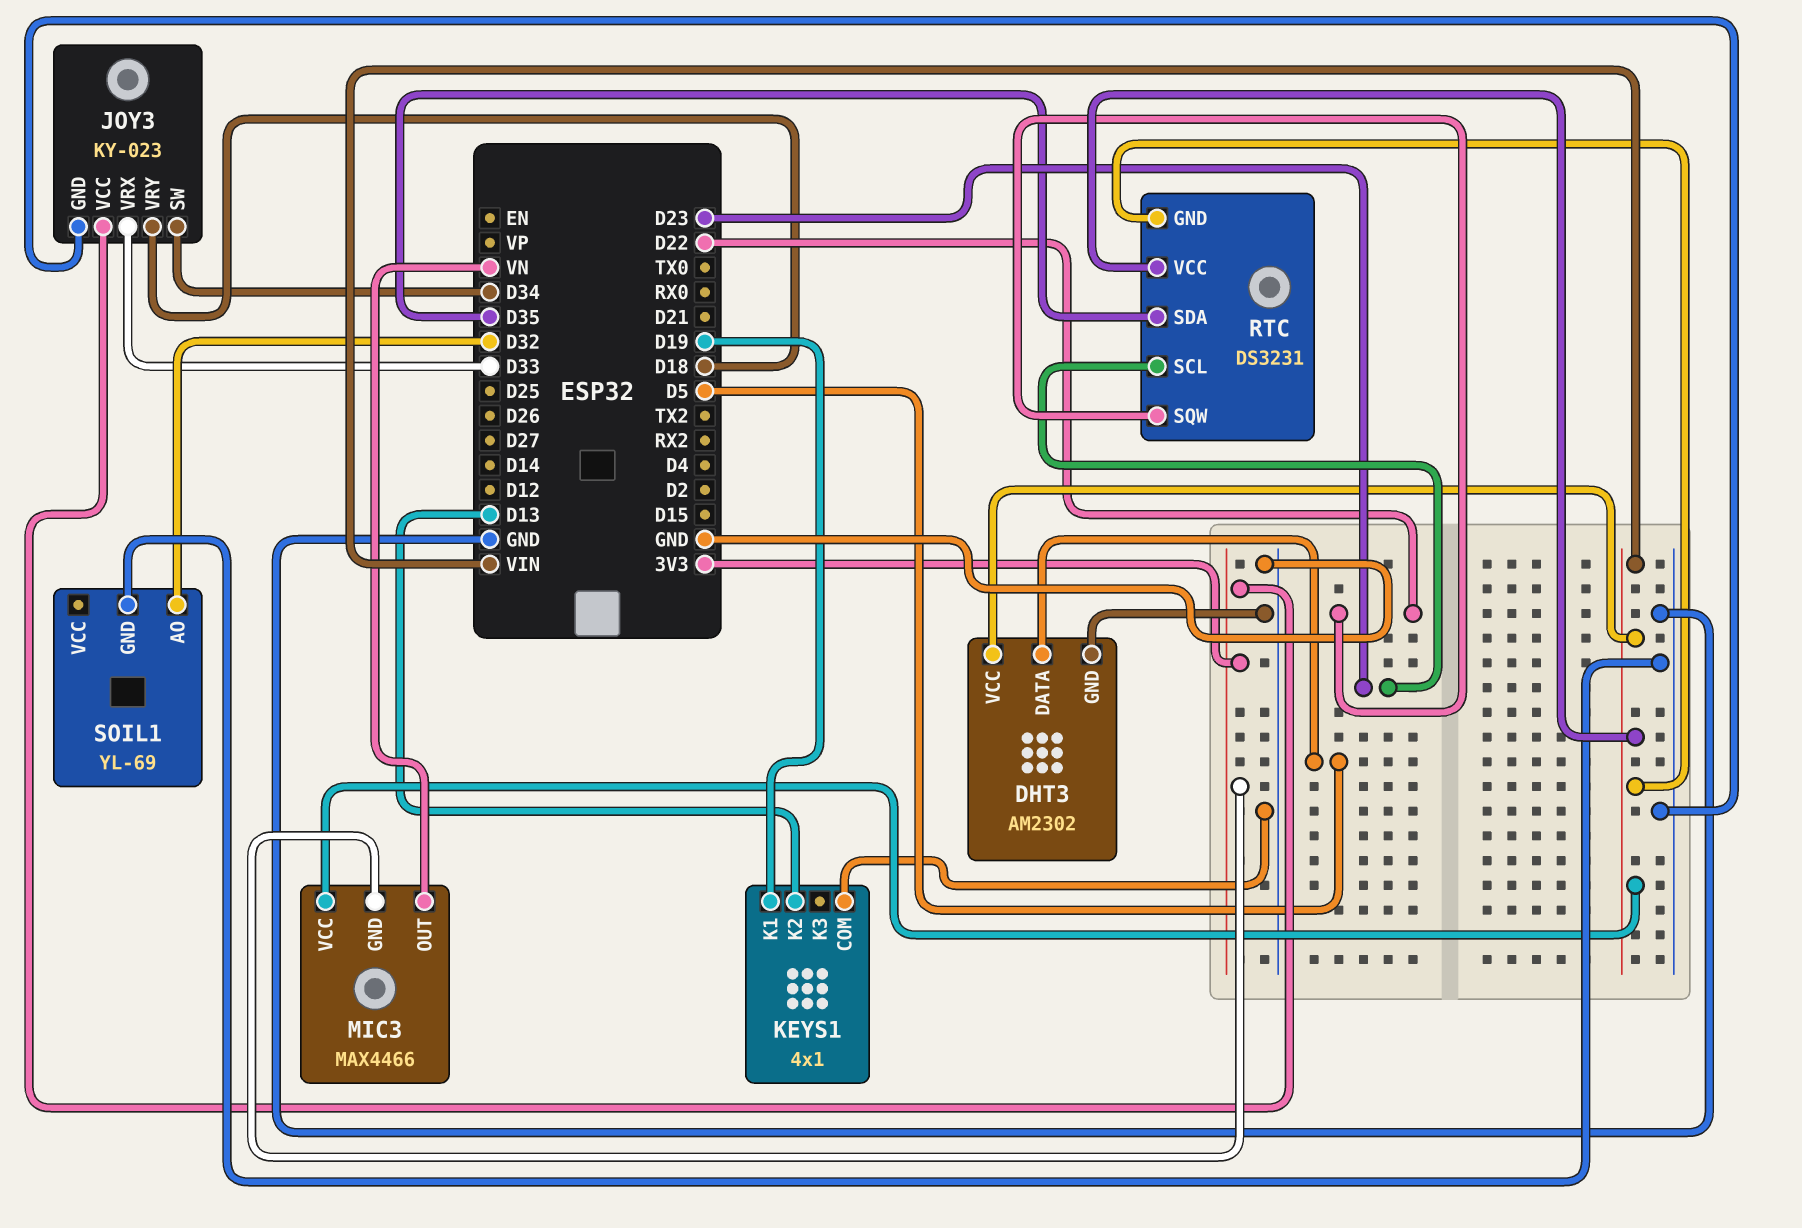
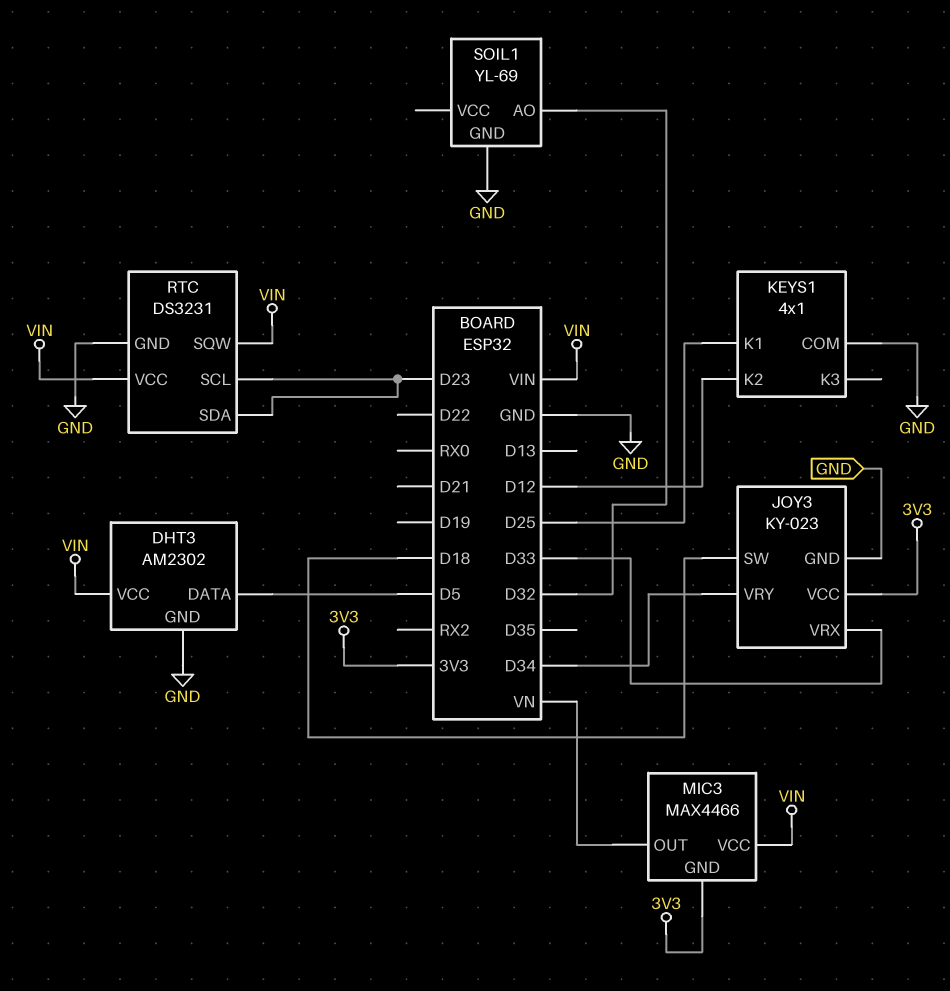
JOY3 pin SW: D34 -> D18
JOY3 pin VRY: D18 -> D34
KEYS1 pin K1: D19 -> D25
KEYS1 pin K2: D13 -> D12
RTC pin GND: VIN -> GND
RTC pin SDA: D35 -> D23
RTC pin SQW: D22 -> VIN

